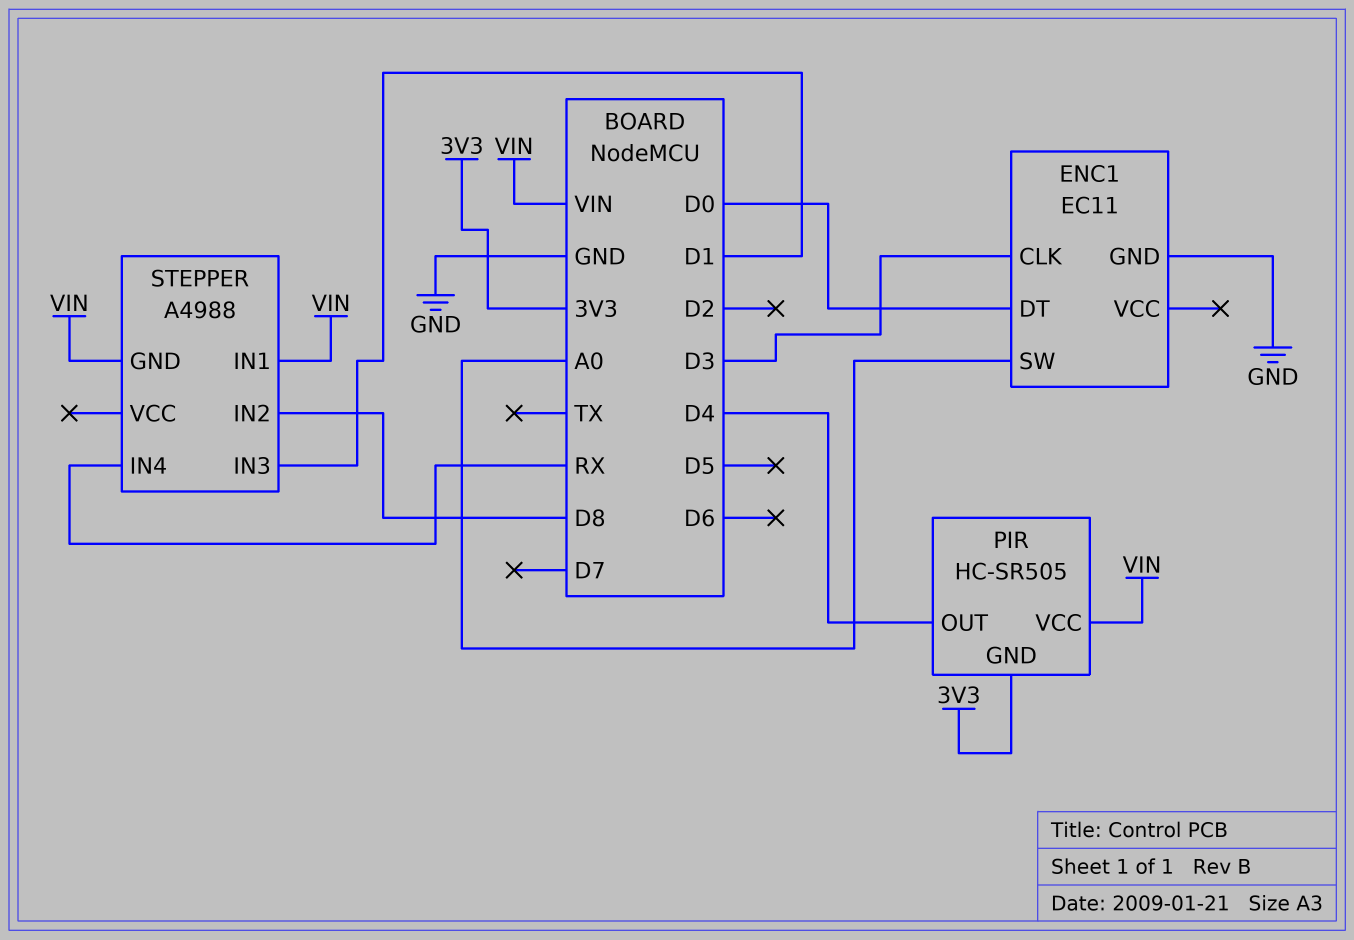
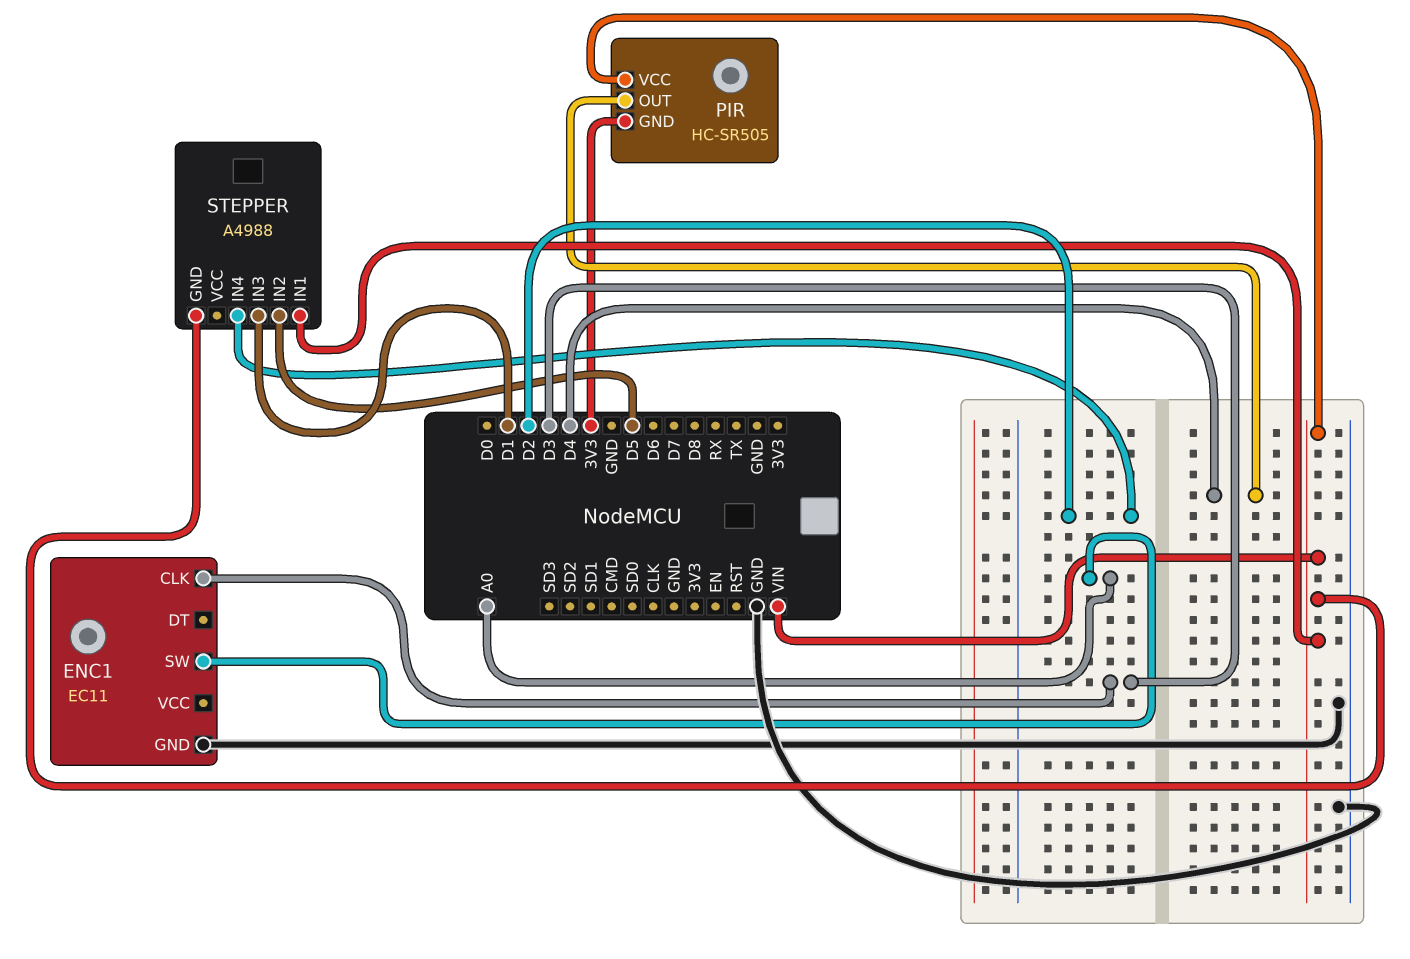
ENC1 pin DT: D0 -> none
STEPPER pin IN2: D8 -> D5
STEPPER pin IN4: RX -> D2

